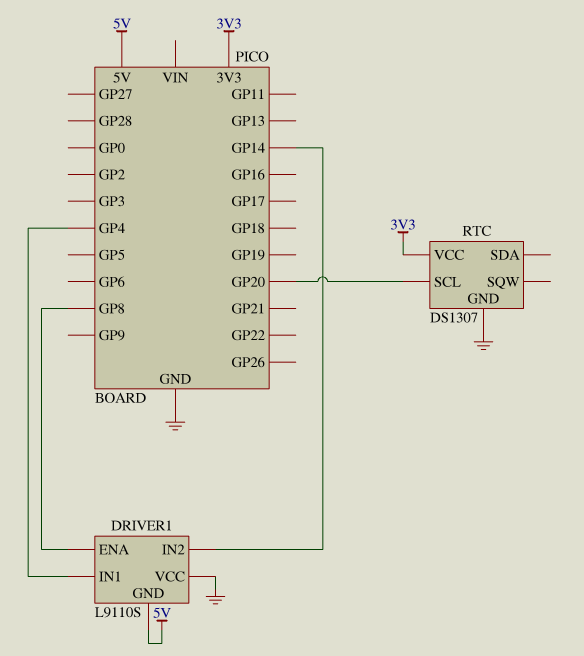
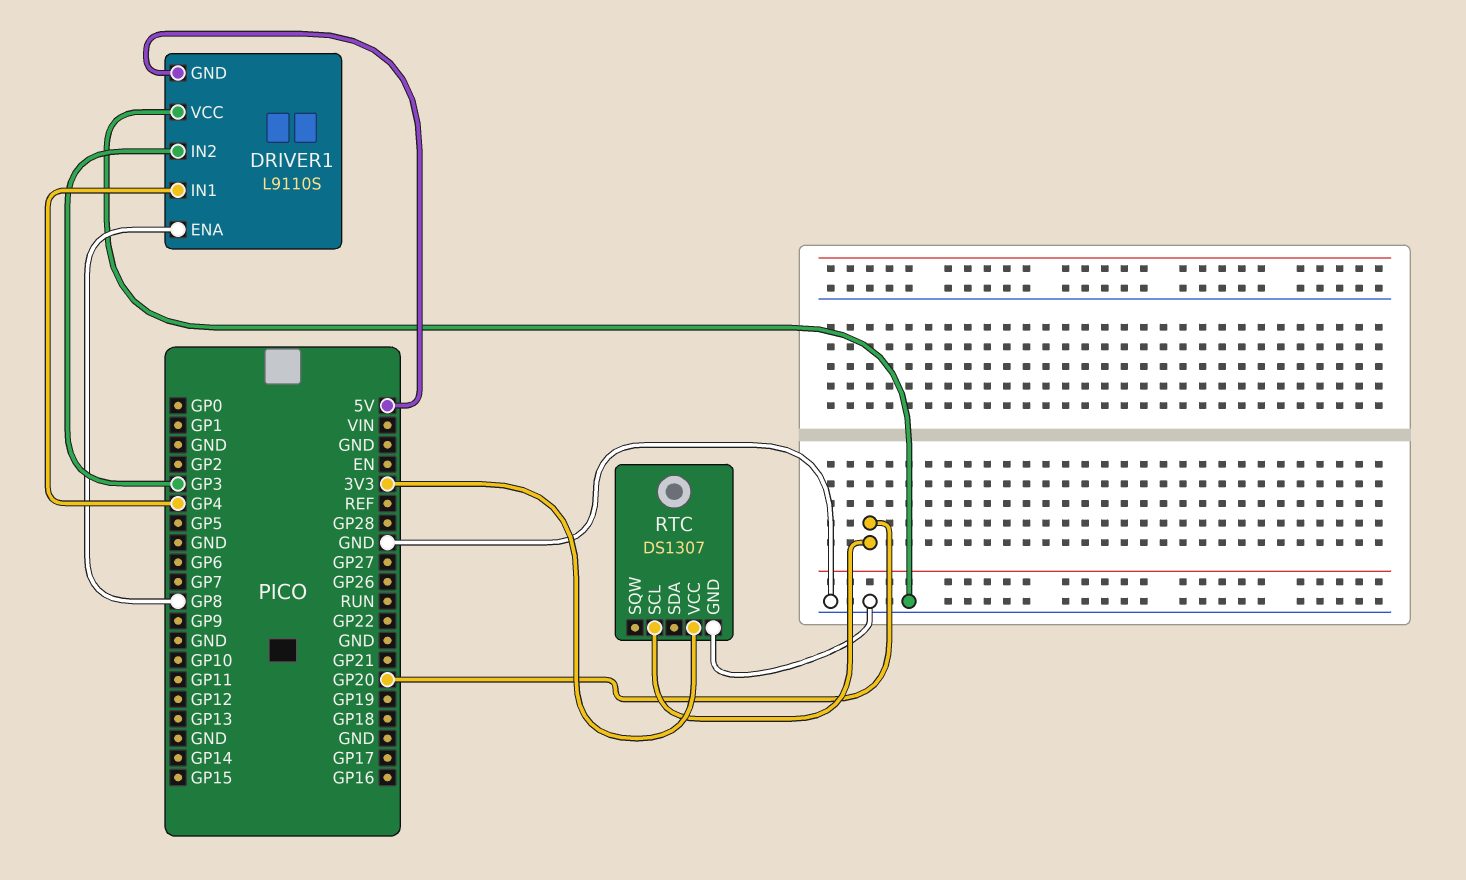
DRIVER1 pin IN2: GP14 -> GP3

